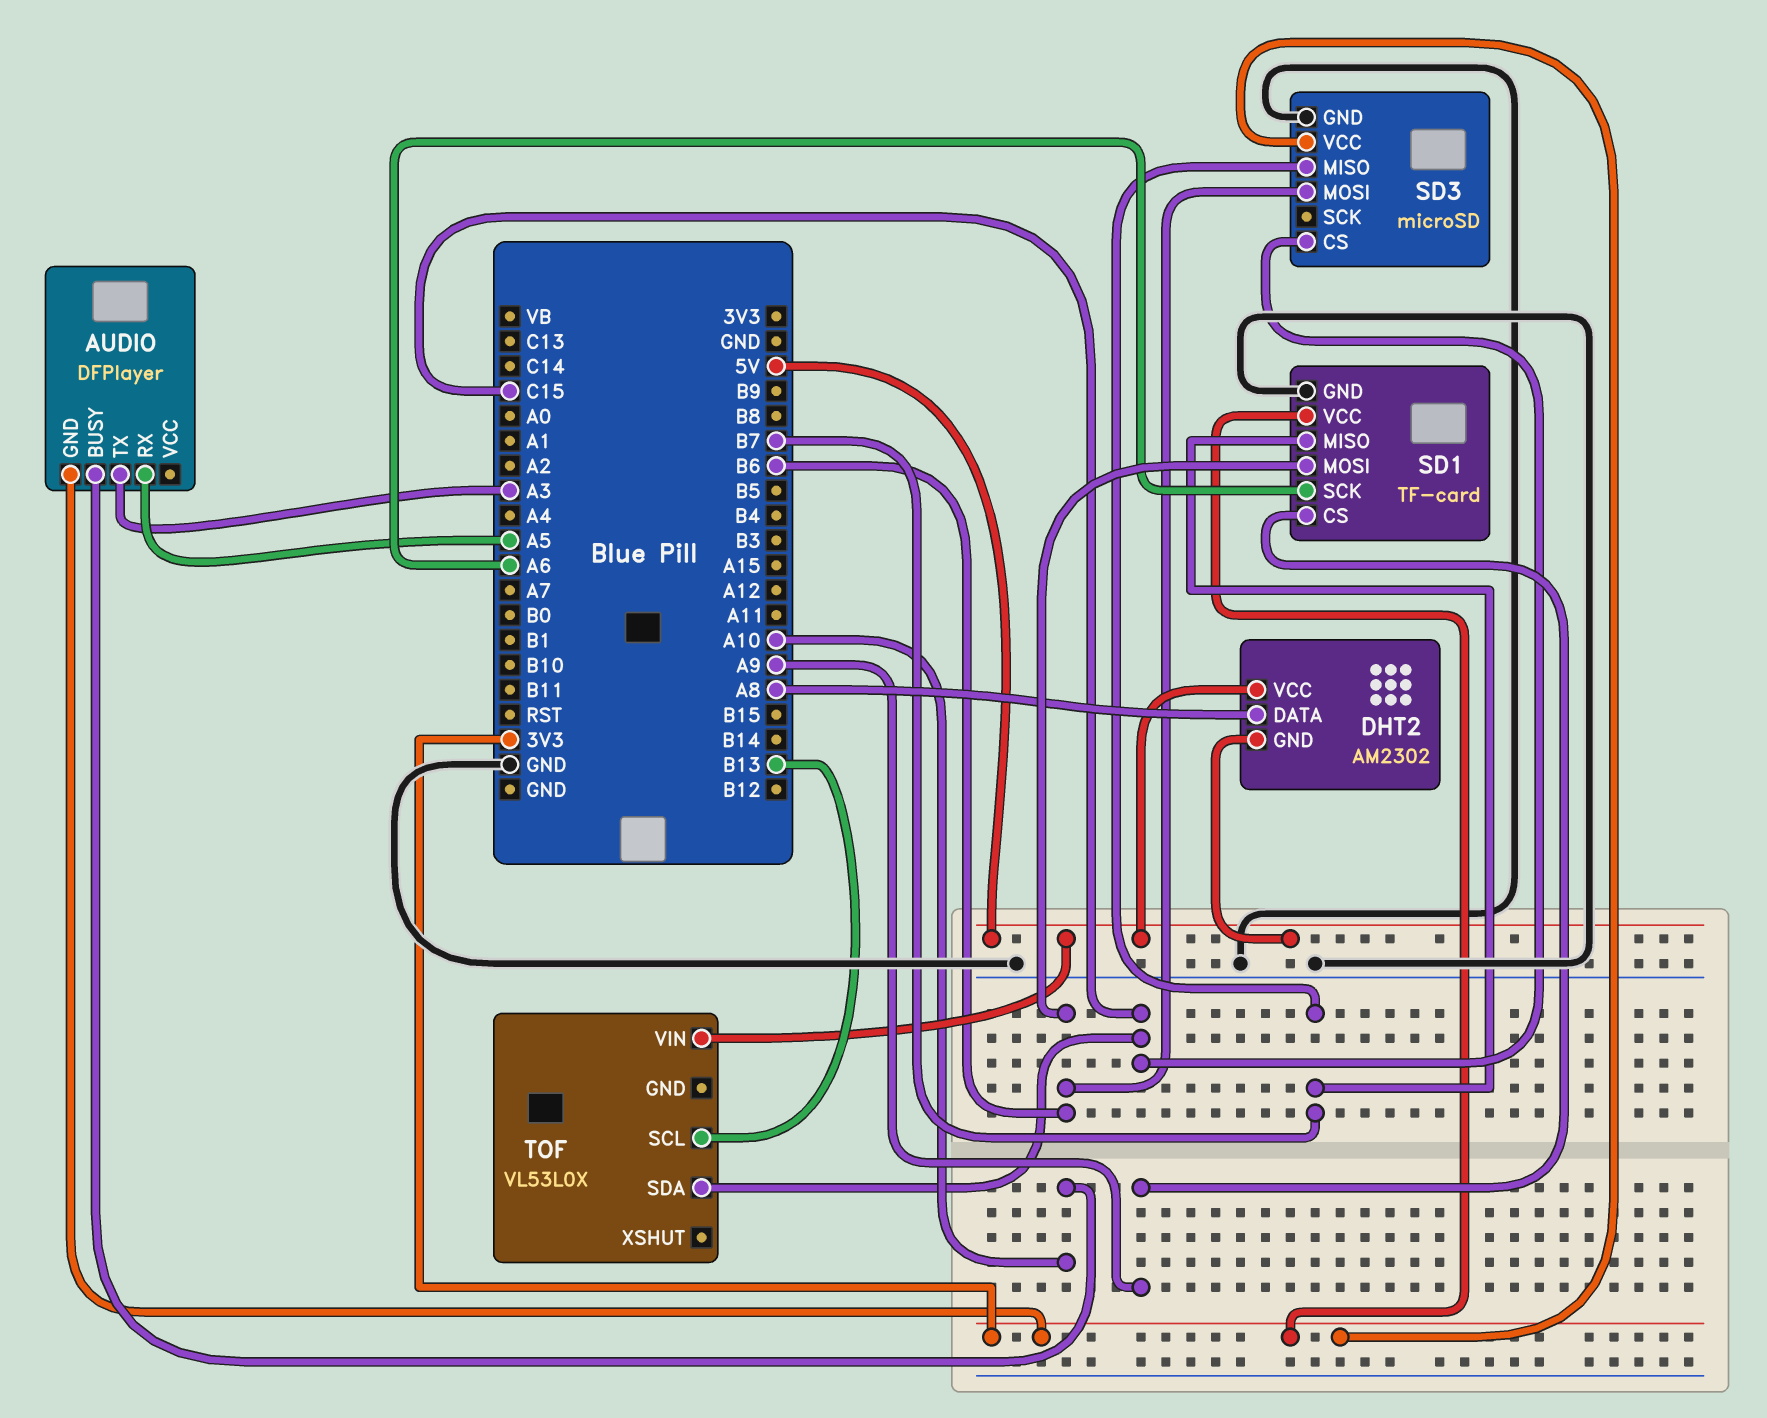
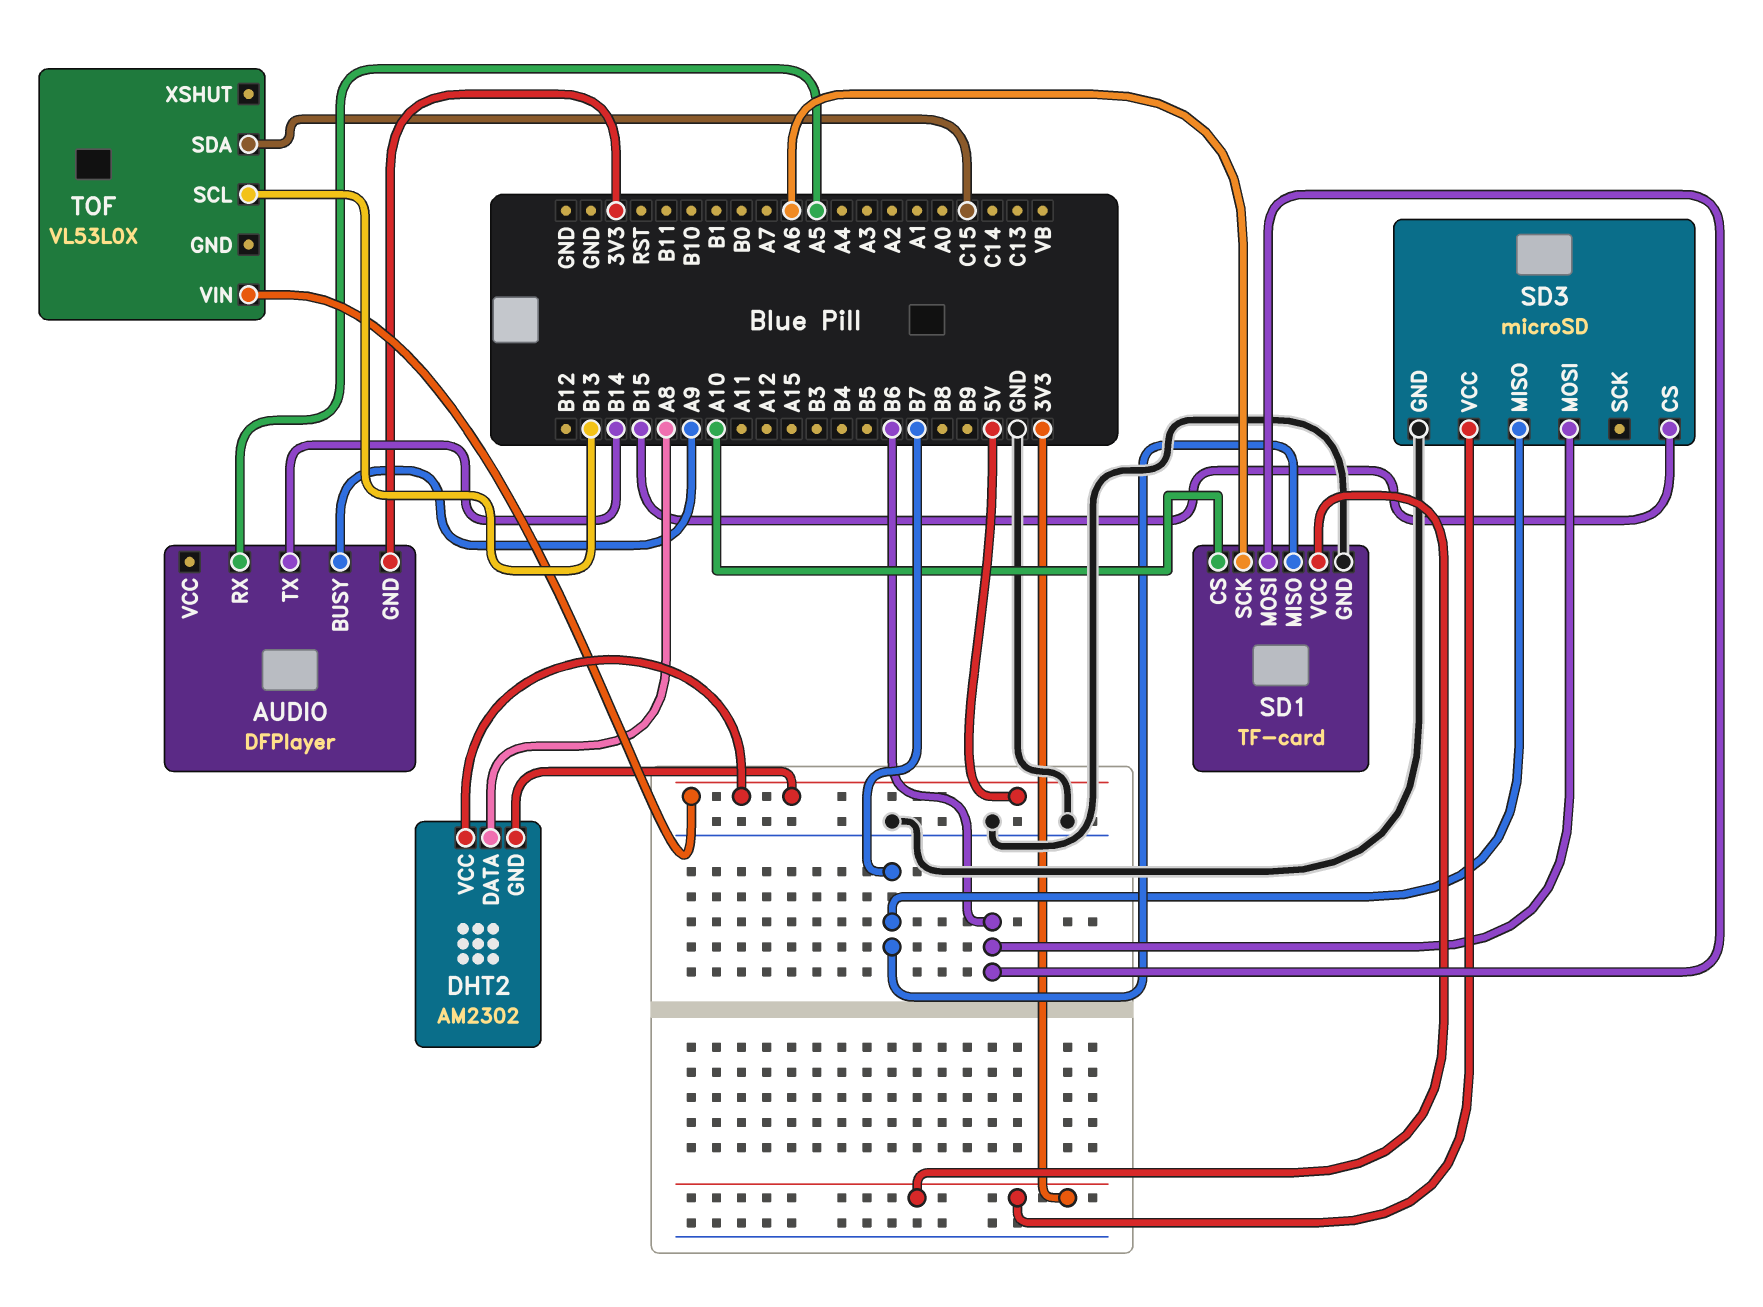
AUDIO pin BUSY: A10 -> A9
AUDIO pin TX: A3 -> B14
SD1 pin CS: A9 -> A10
SD3 pin CS: C15 -> B15

